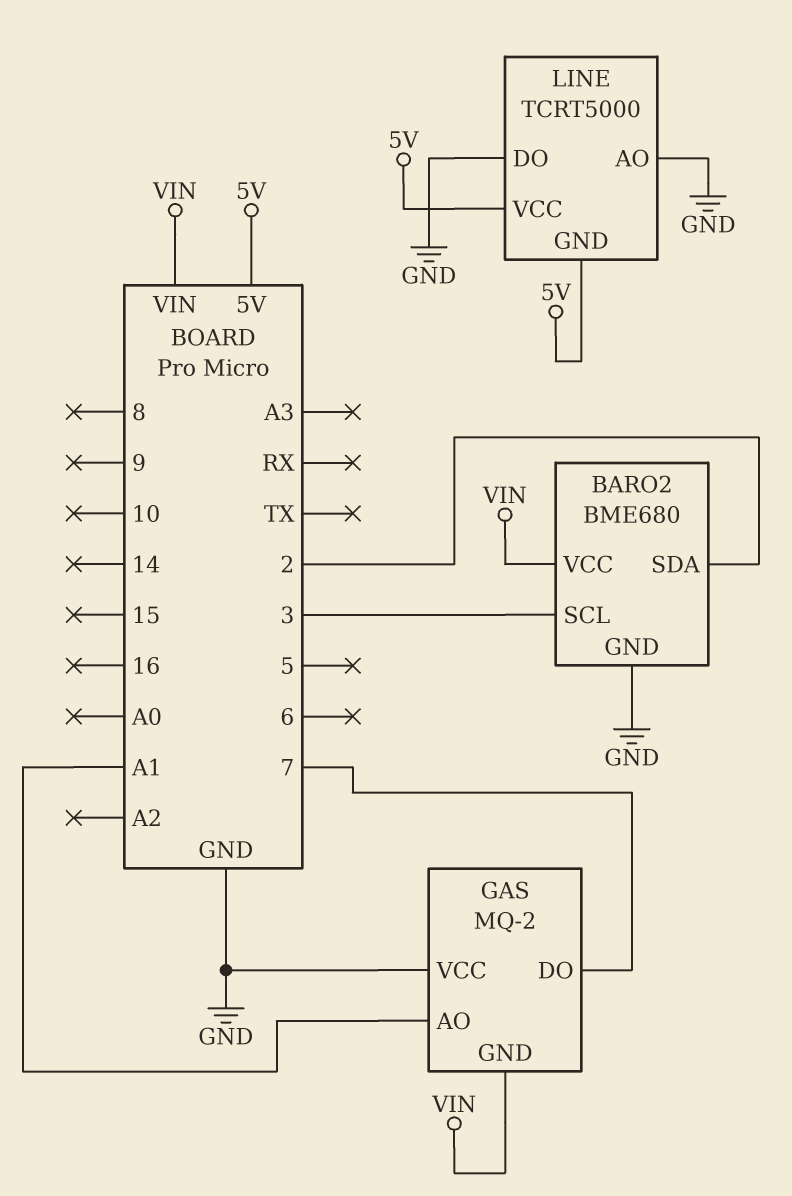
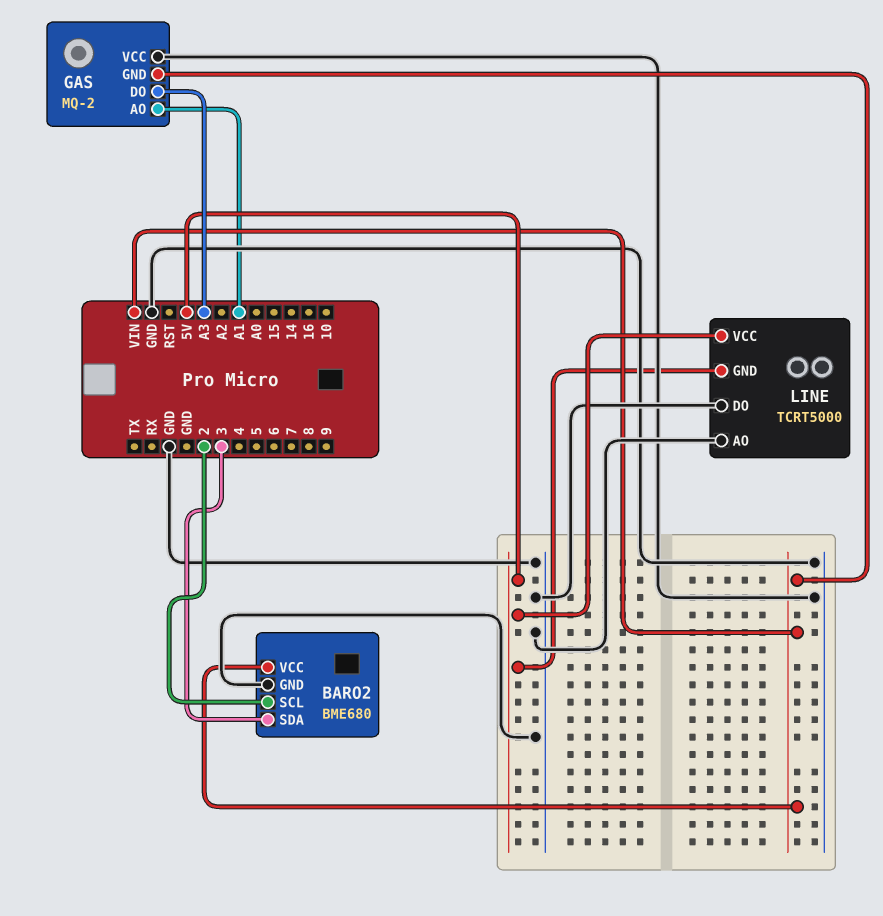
BARO2 pin SCL: 3 -> 2
BARO2 pin SDA: 2 -> 3
GAS pin DO: 7 -> A3

